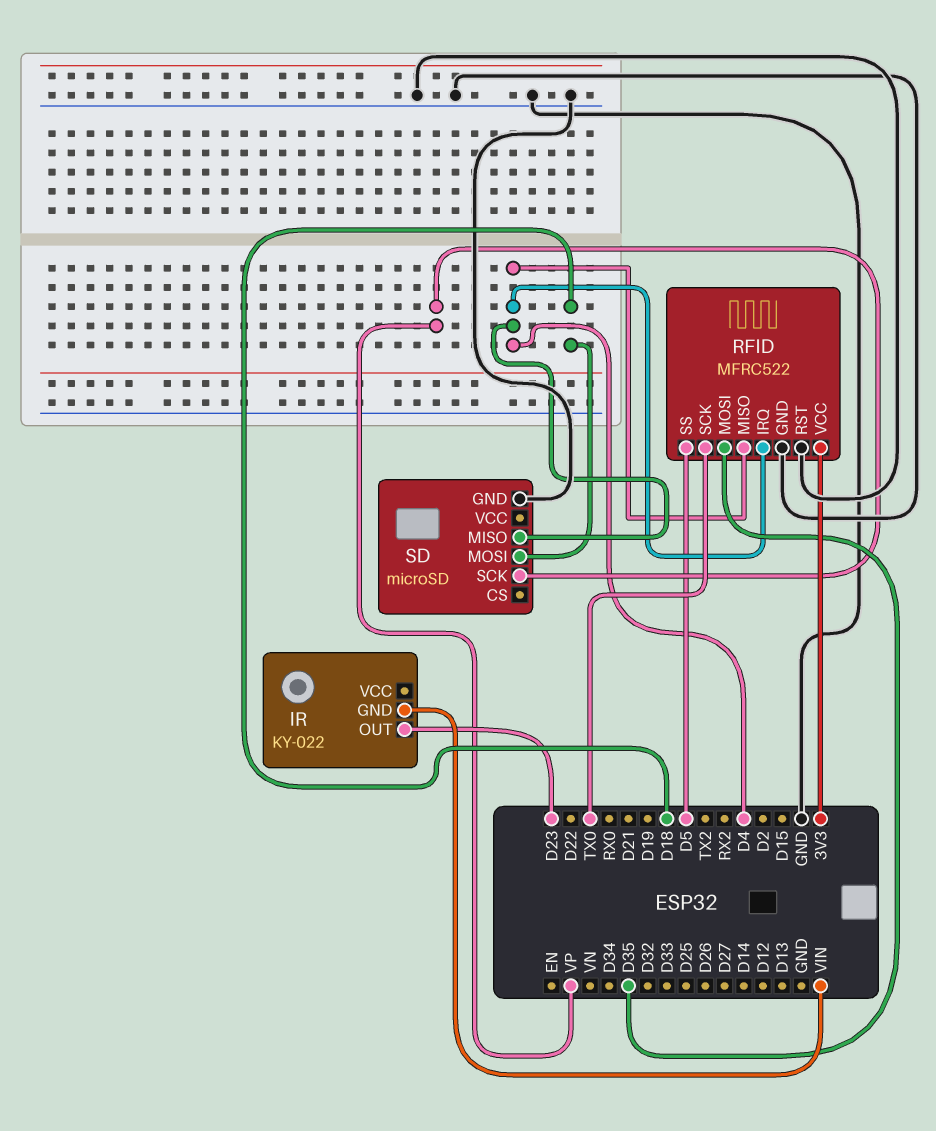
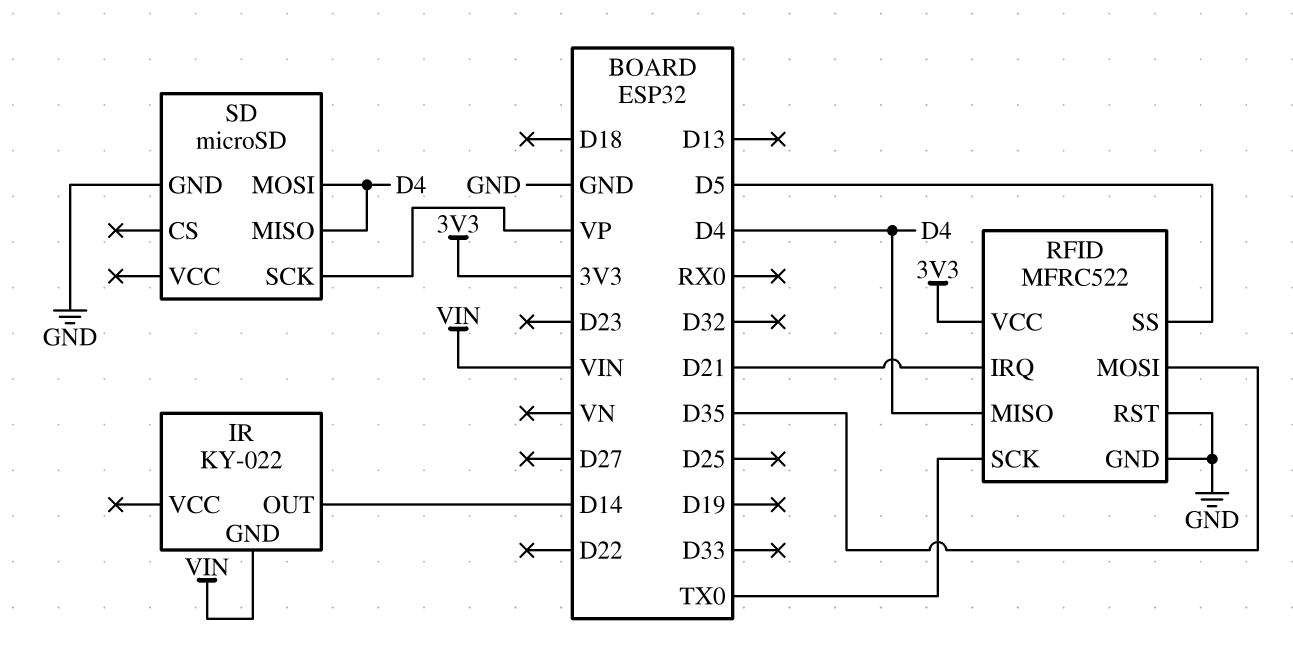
IR pin OUT: D23 -> D14
RFID pin IRQ: D4 -> D21
SD pin MOSI: D18 -> D4

